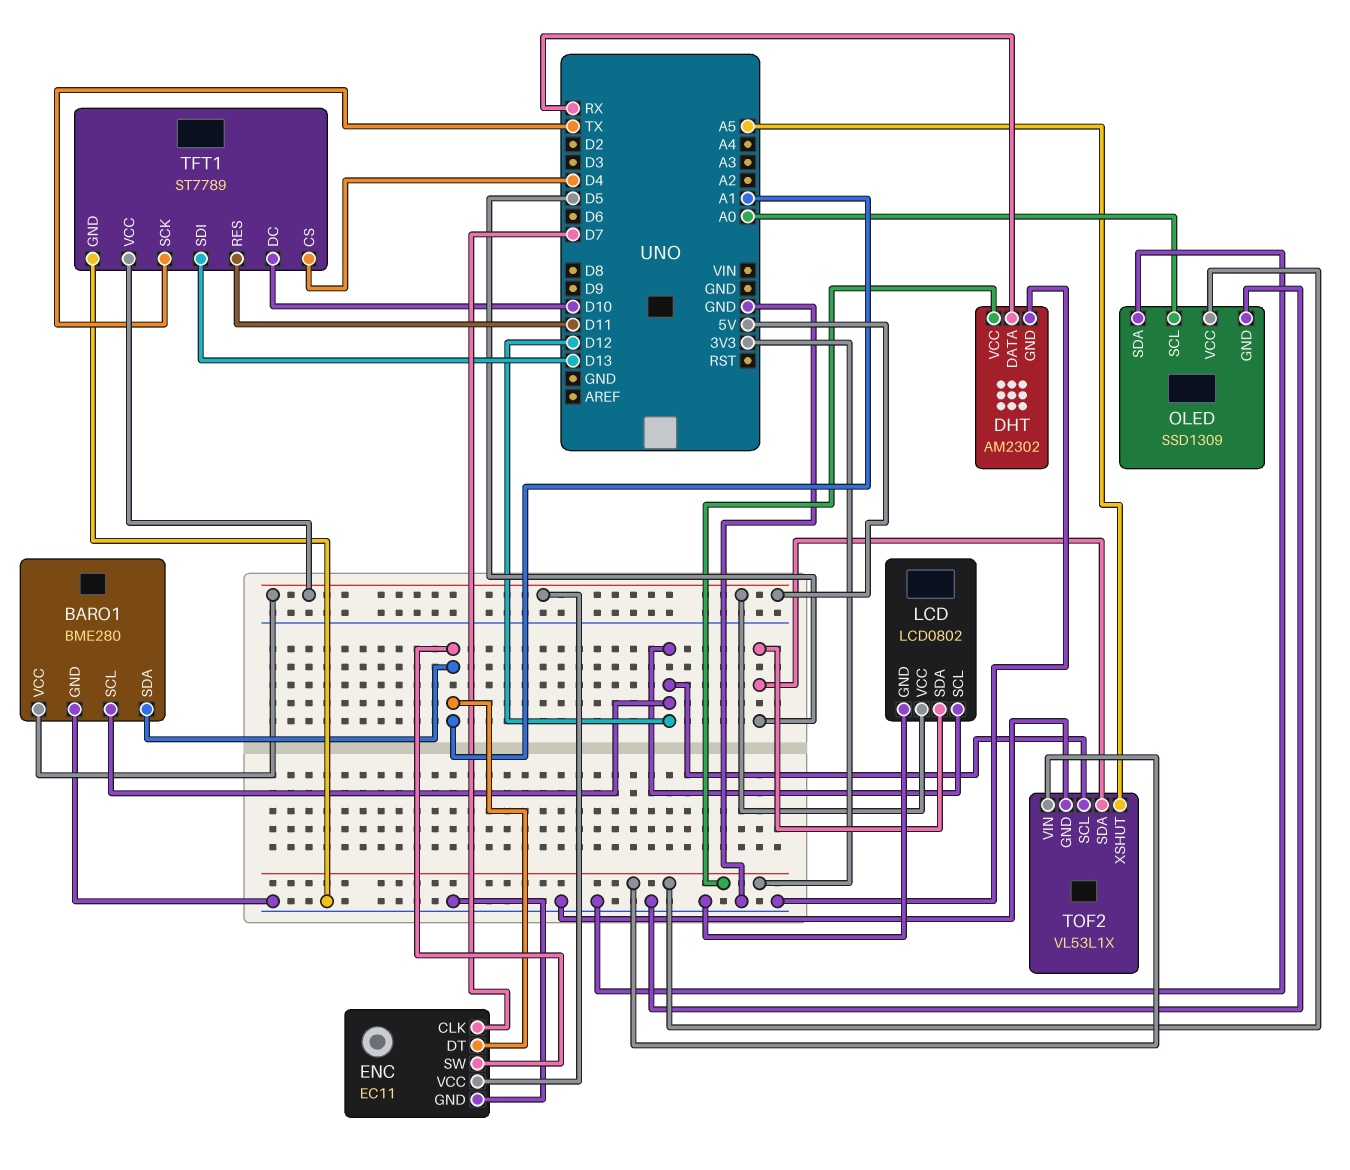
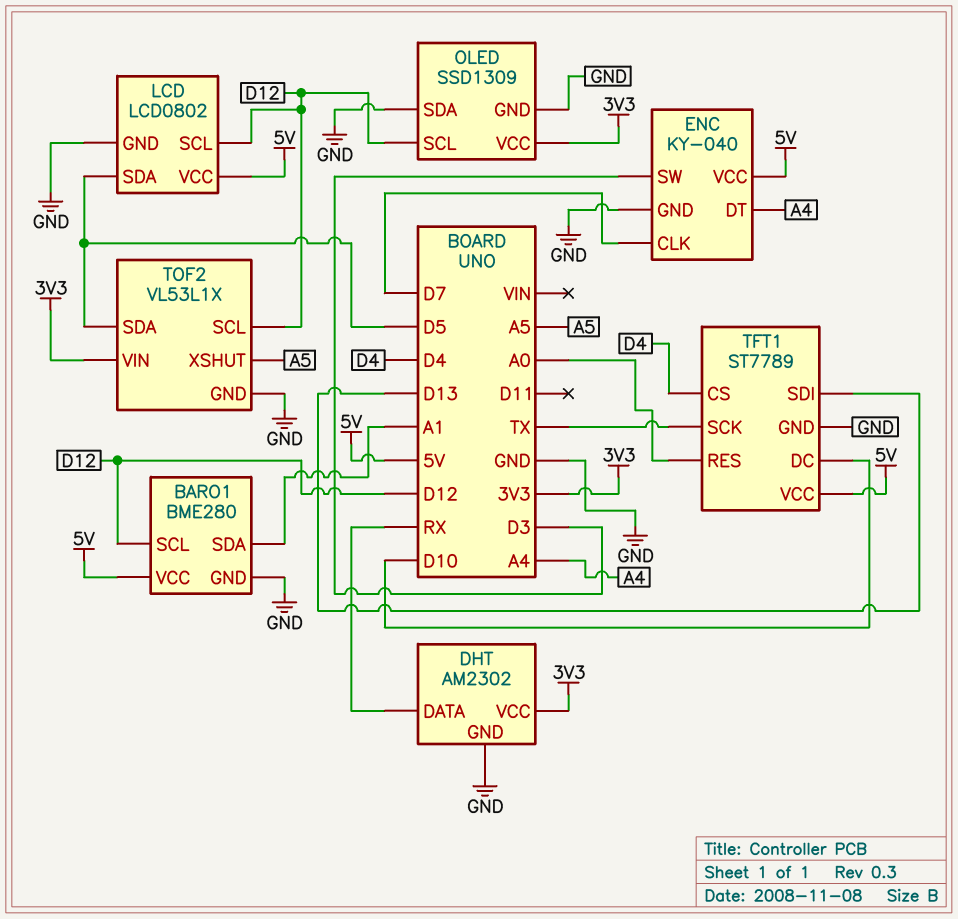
ENC: EC11 -> KY-040
ENC pin DT: A1 -> A4
ENC pin SW: A1 -> D3
OLED pin SCL: A0 -> D12
TFT1 pin RES: D11 -> A0

